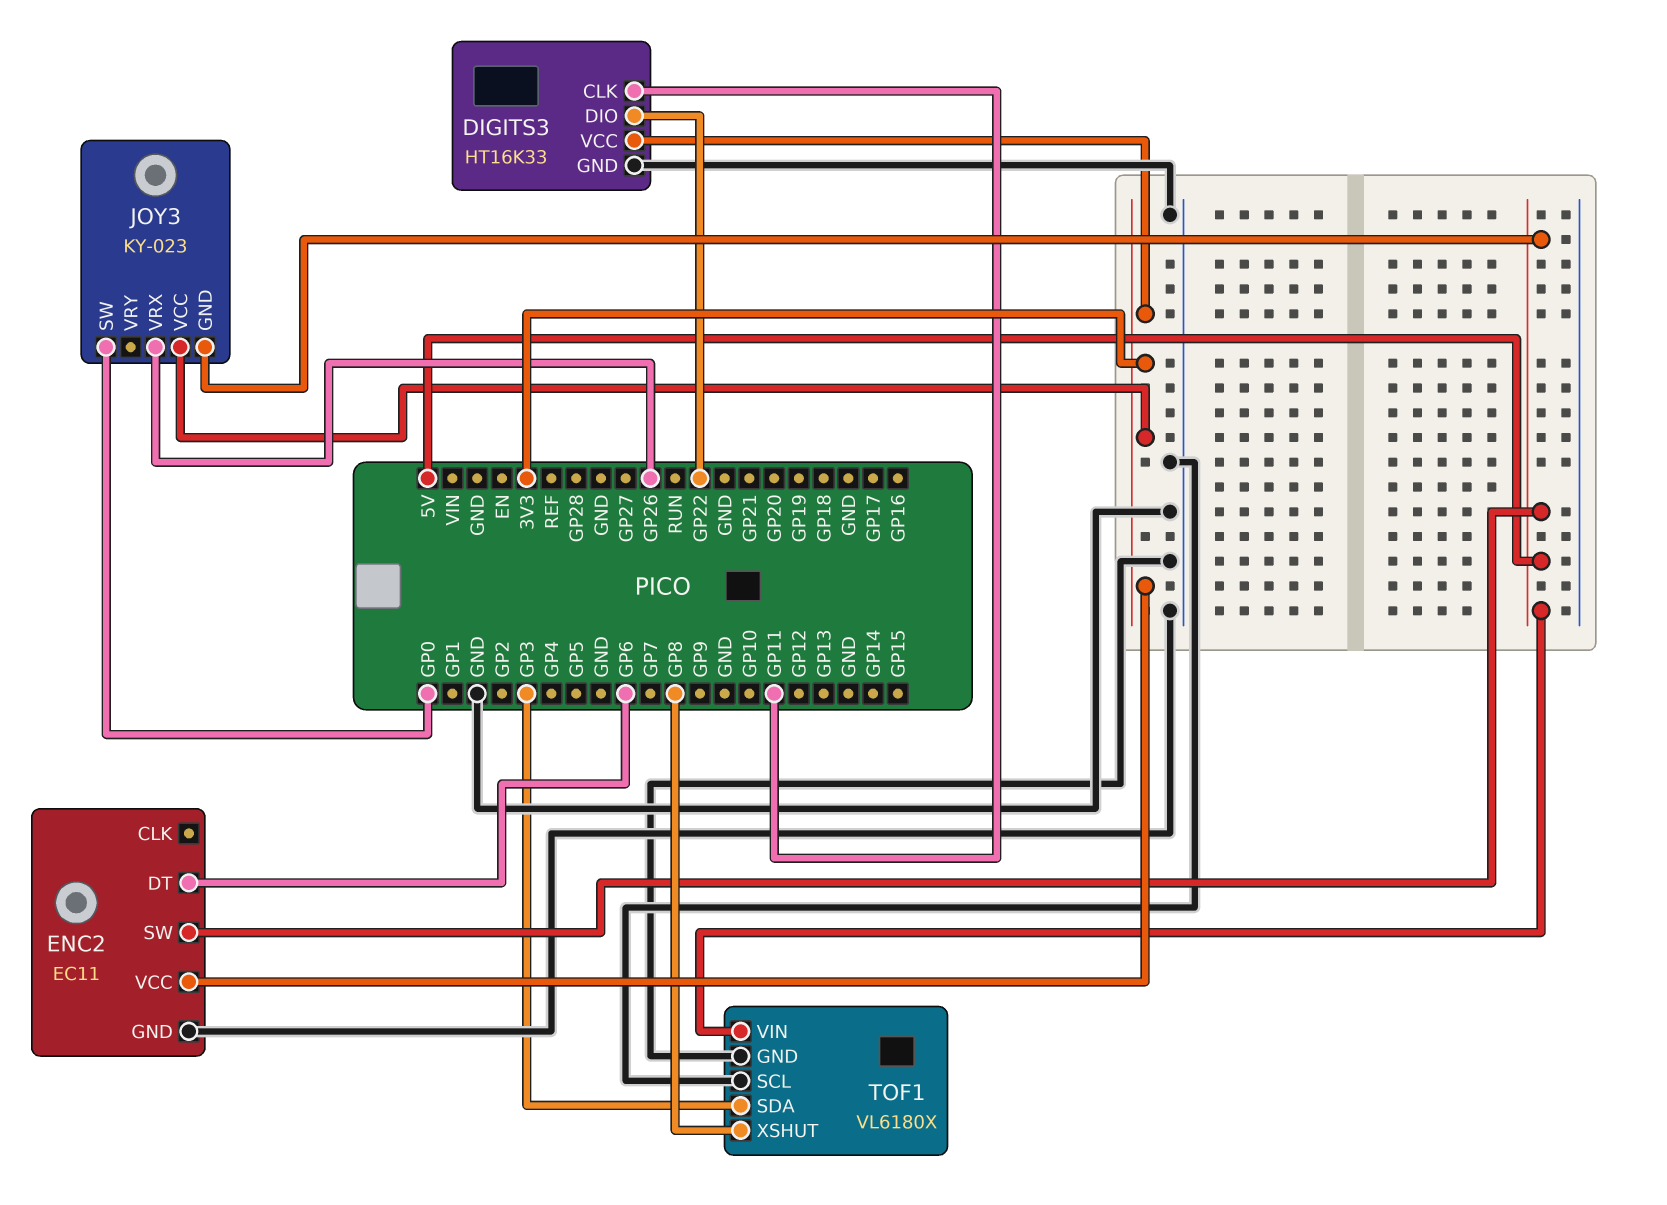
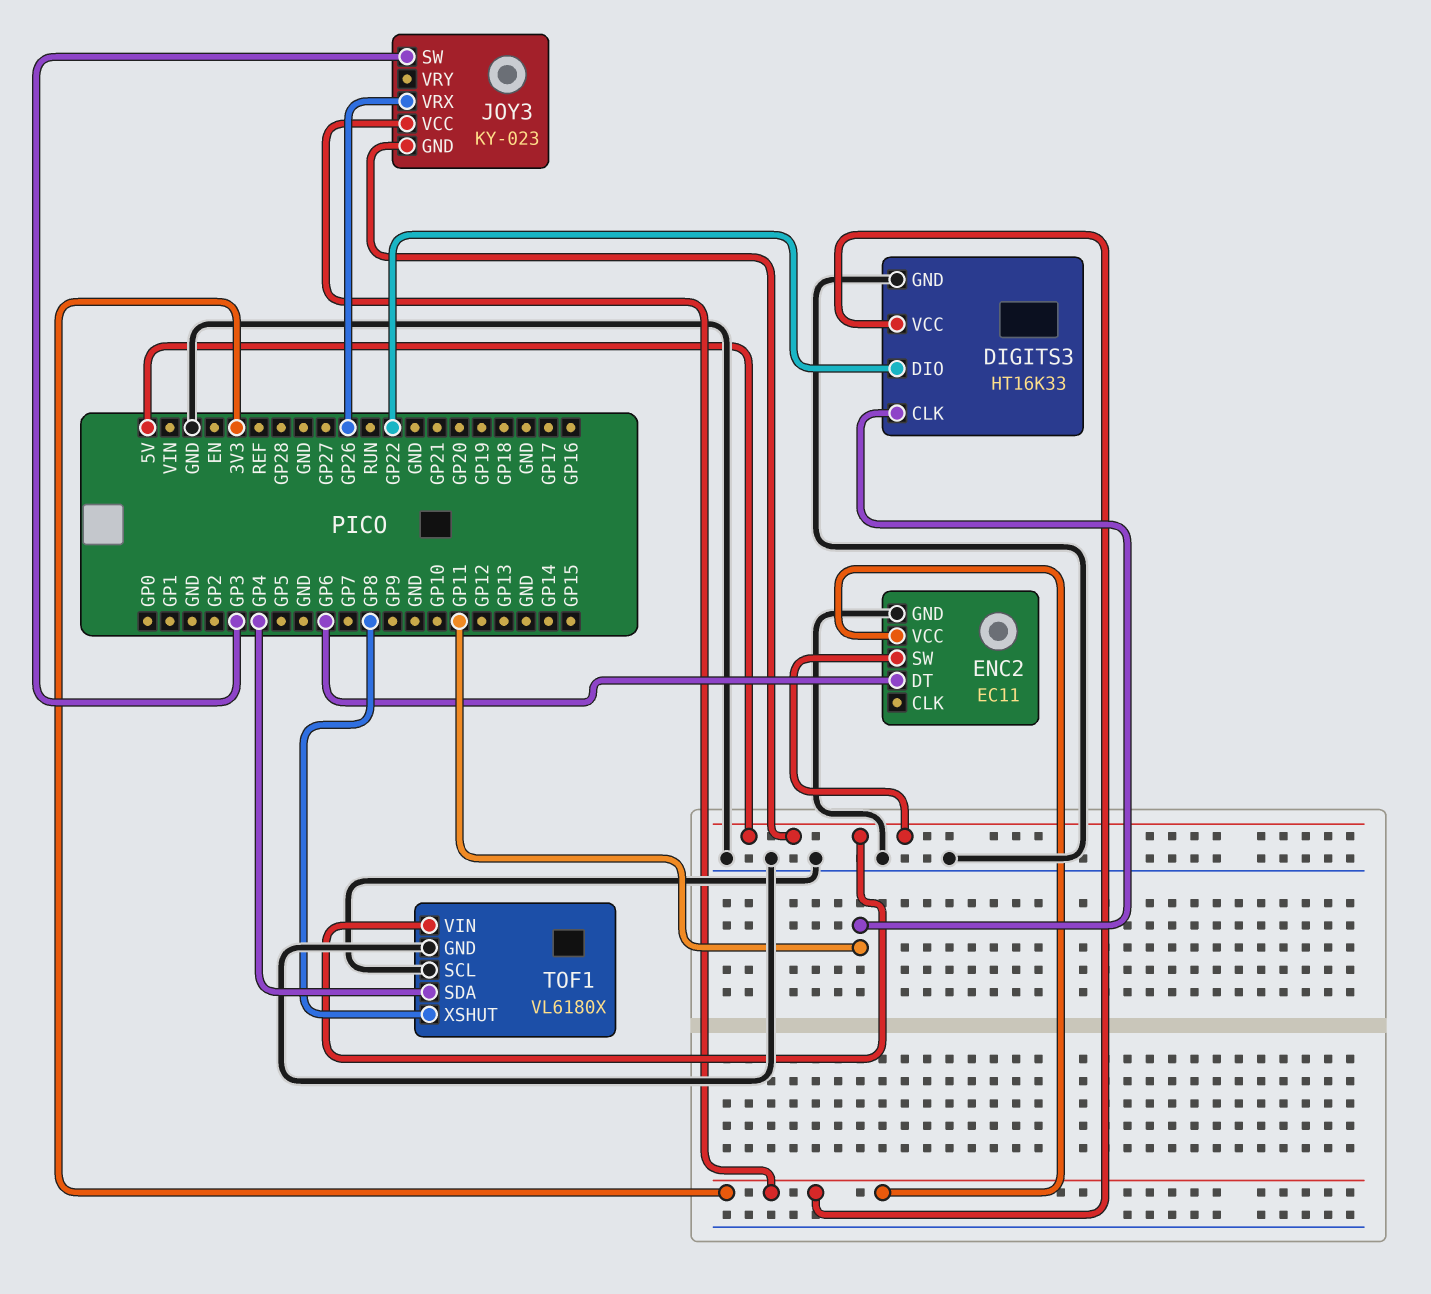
JOY3 pin SW: GP0 -> GP3
TOF1 pin SDA: GP3 -> GP4

